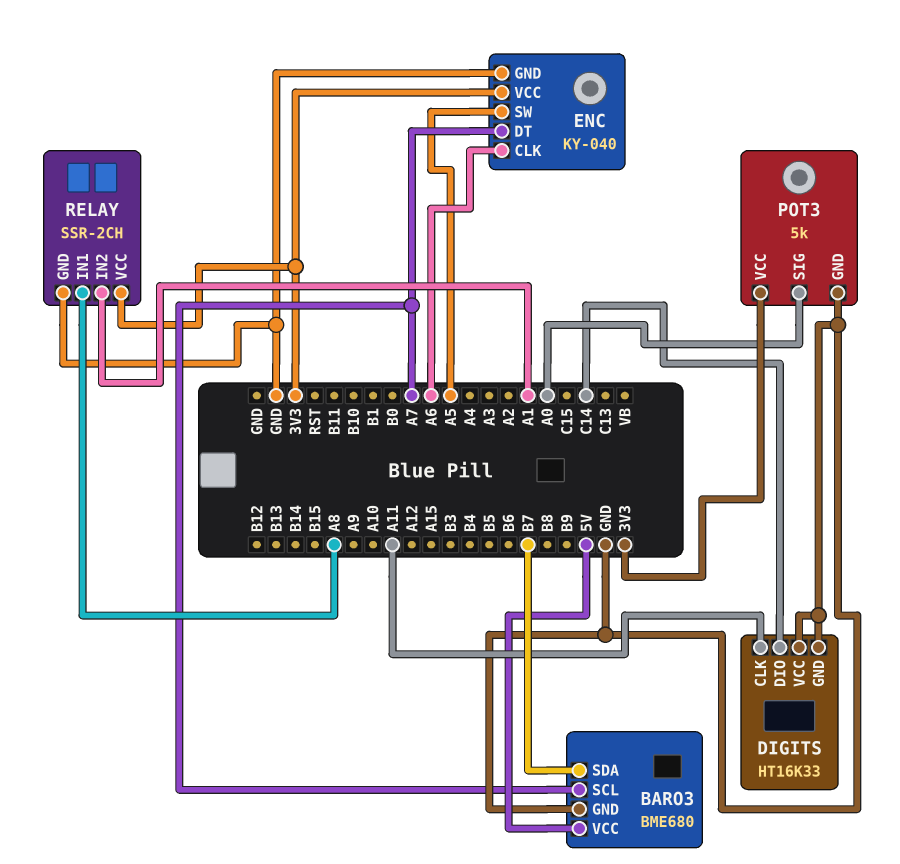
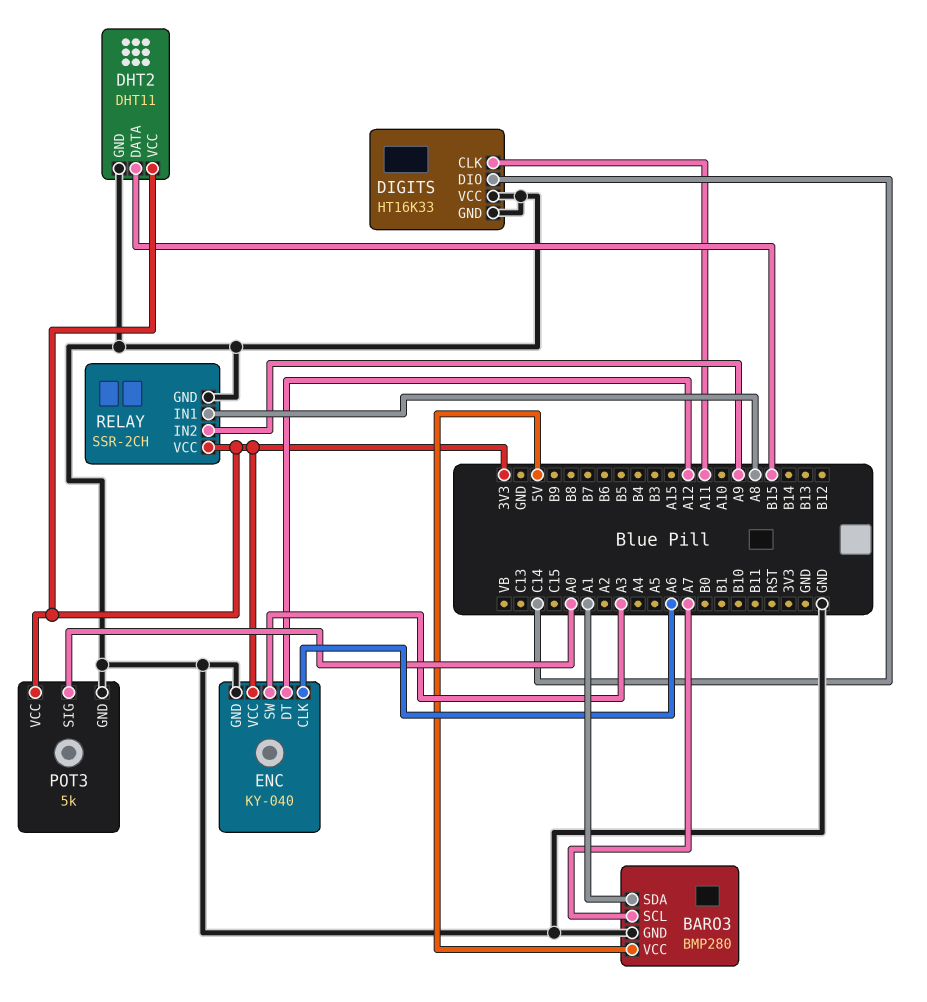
BARO3: BME680 -> BMP280
BARO3 pin SDA: B7 -> A1
DHT2: none -> DHT11
DHT2 pin DATA: none -> B15
DHT2 pin GND: none -> GND
DHT2 pin VCC: none -> 3V3
ENC pin DT: A7 -> A12
ENC pin SW: A5 -> A3
RELAY pin IN2: A1 -> A9

